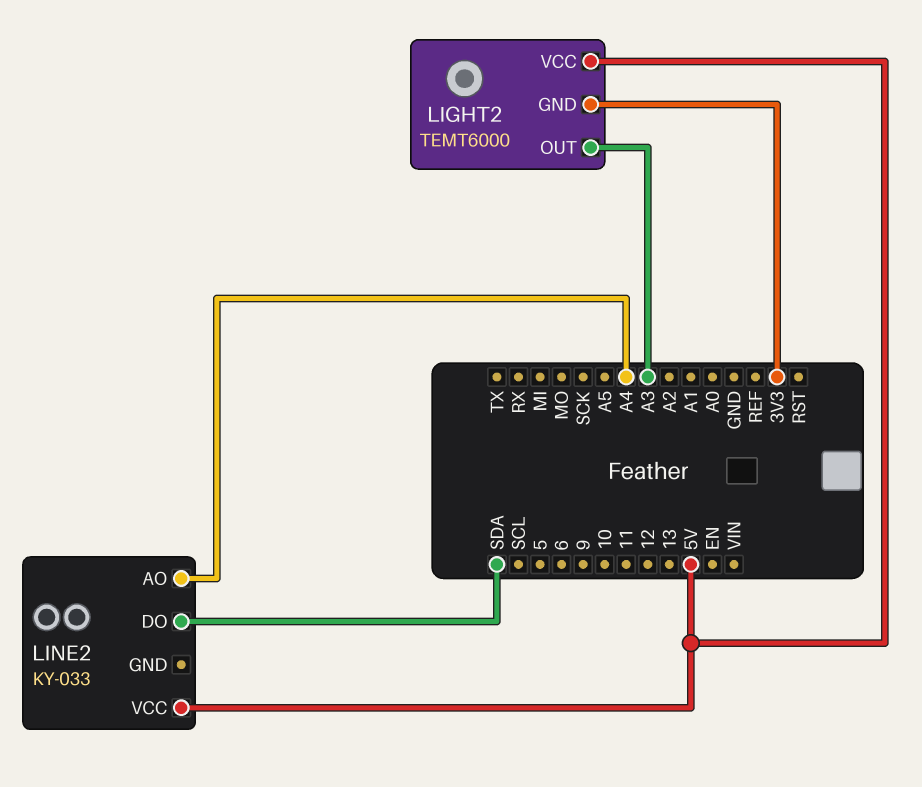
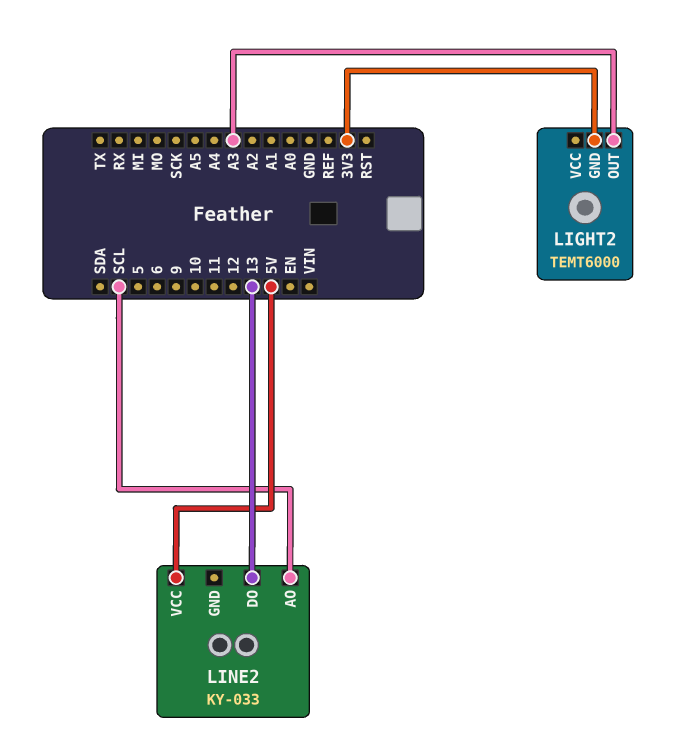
LIGHT2 pin VCC: 5V -> none
LINE2 pin AO: A4 -> SCL
LINE2 pin DO: SDA -> 13

